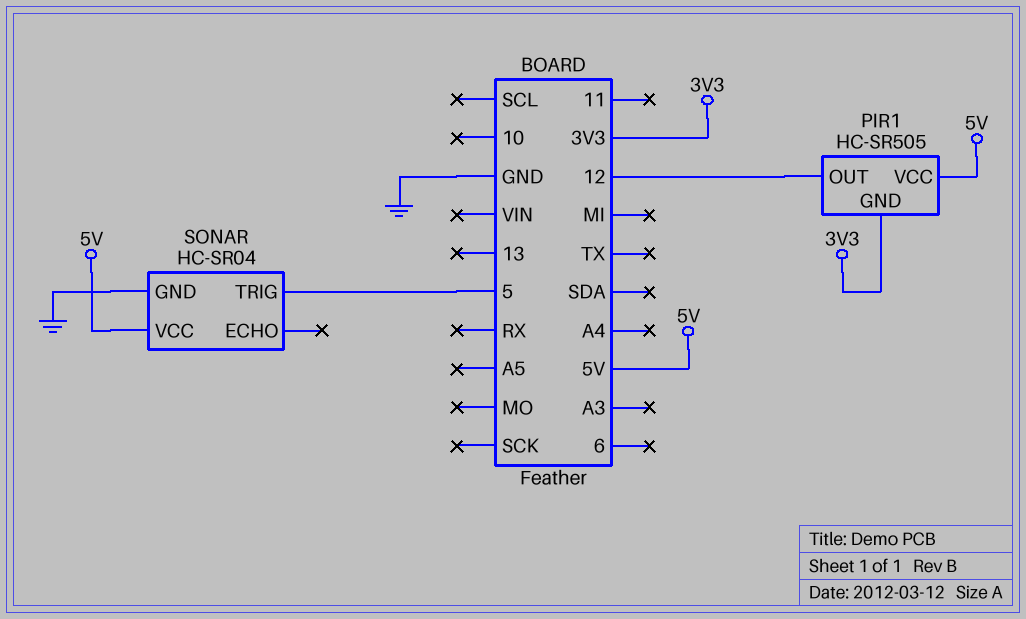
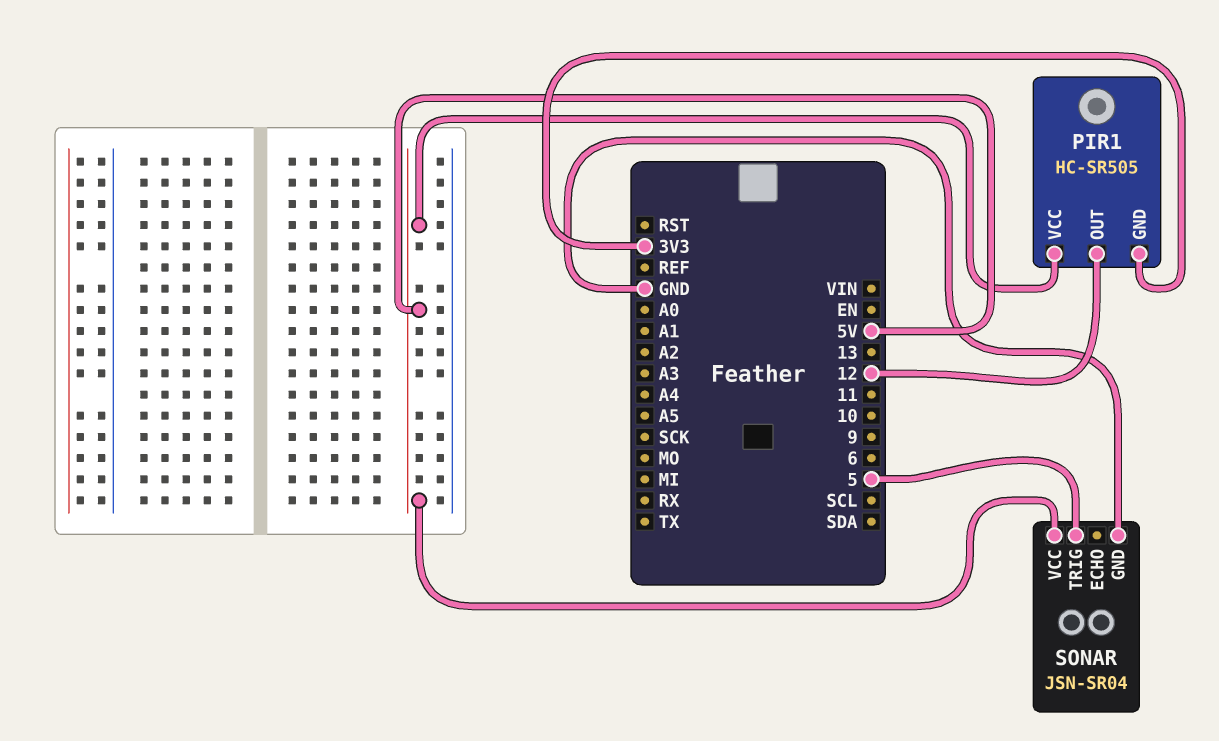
SONAR: HC-SR04 -> JSN-SR04

